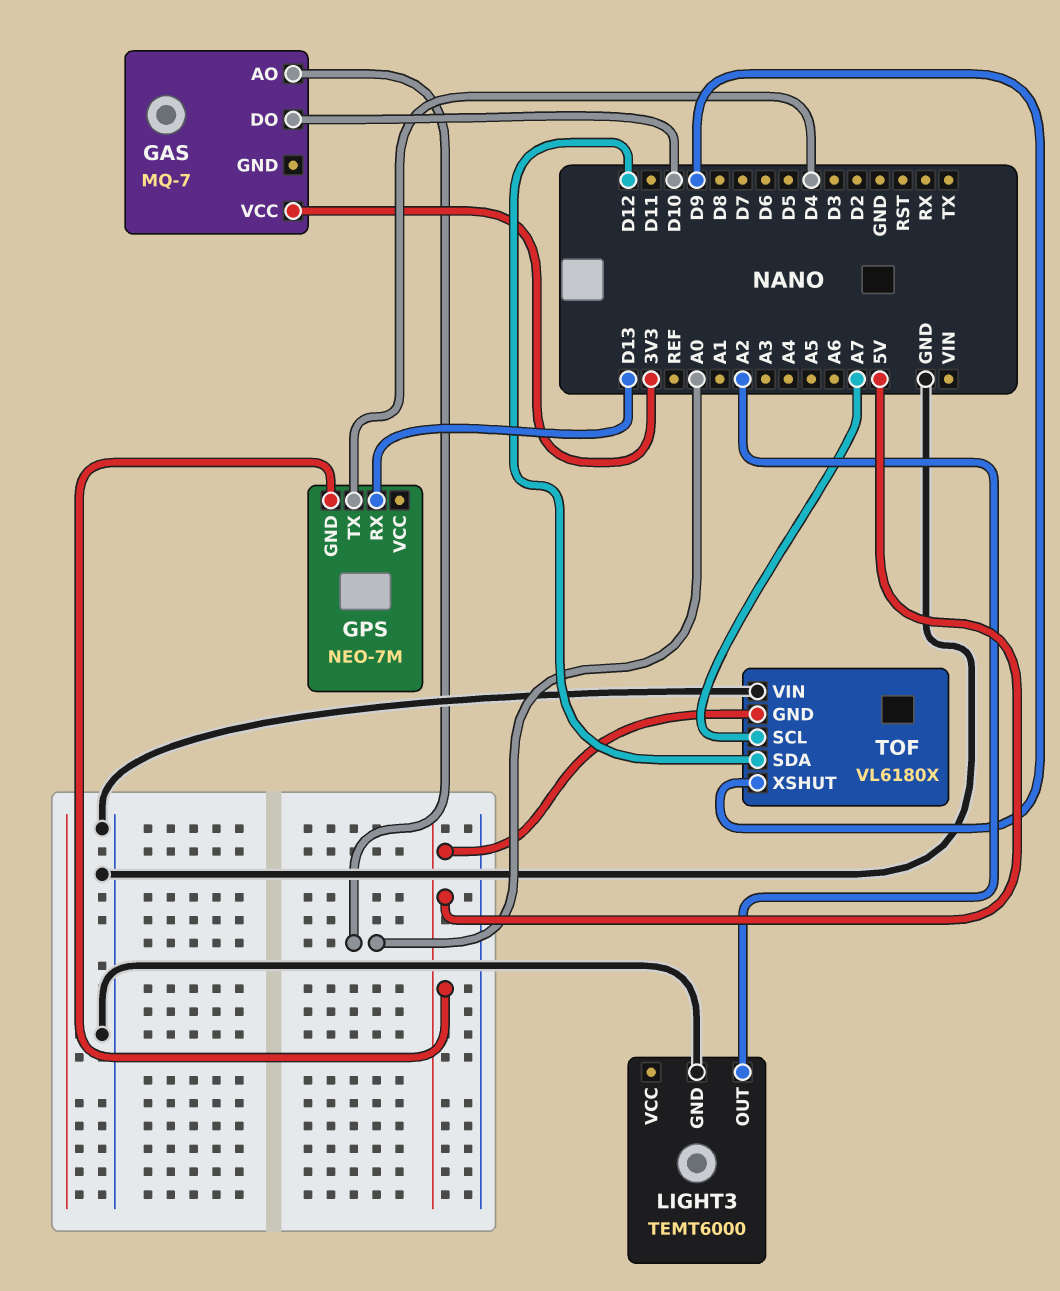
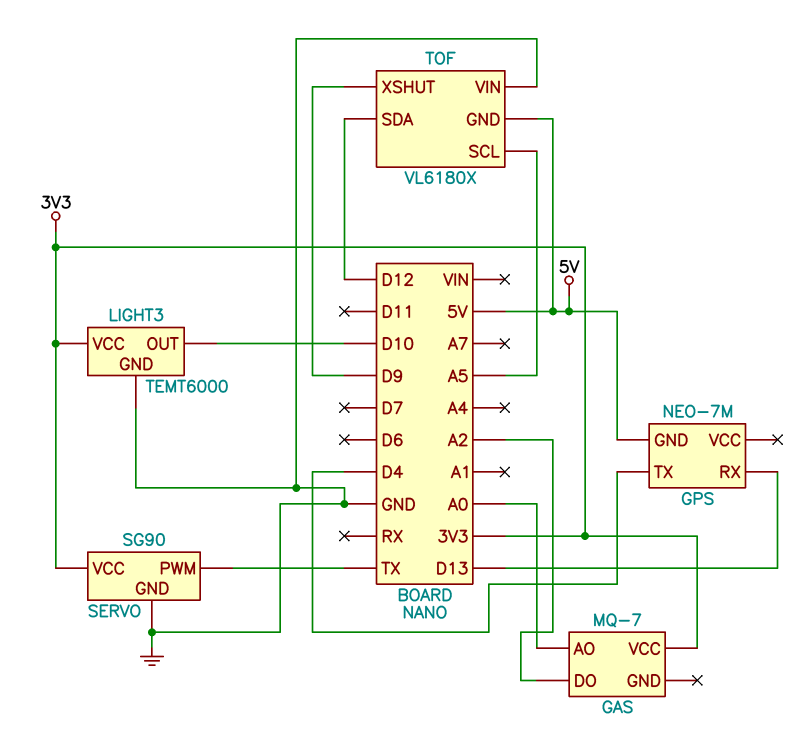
GAS pin DO: D10 -> A2
LIGHT3 pin OUT: A2 -> D10
LIGHT3 pin VCC: none -> 3V3
SERVO: none -> SG90
SERVO pin GND: none -> GND
SERVO pin PWM: none -> TX
SERVO pin VCC: none -> 3V3
TOF pin SCL: A7 -> A5

